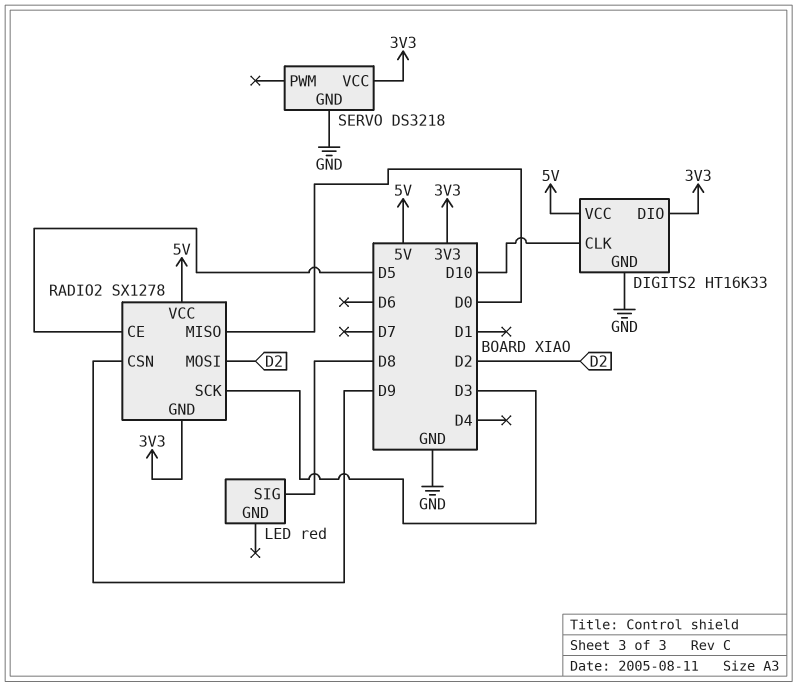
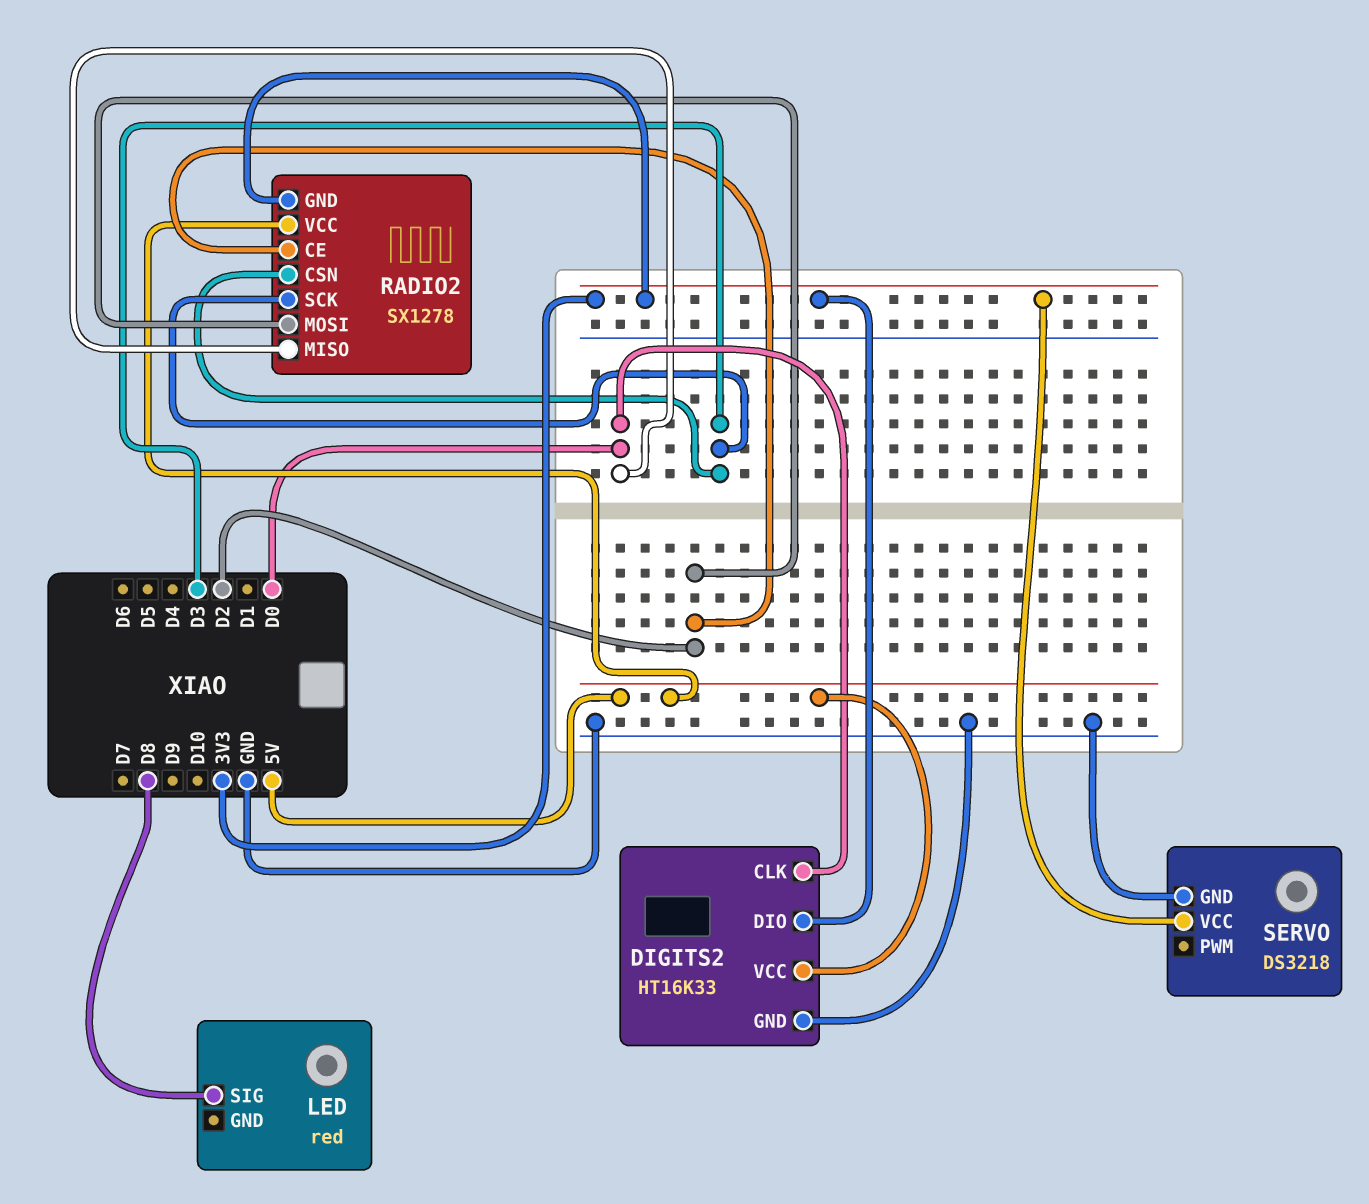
DIGITS2 pin CLK: D10 -> D0
RADIO2 pin CE: D5 -> D2
RADIO2 pin CSN: D9 -> D3

